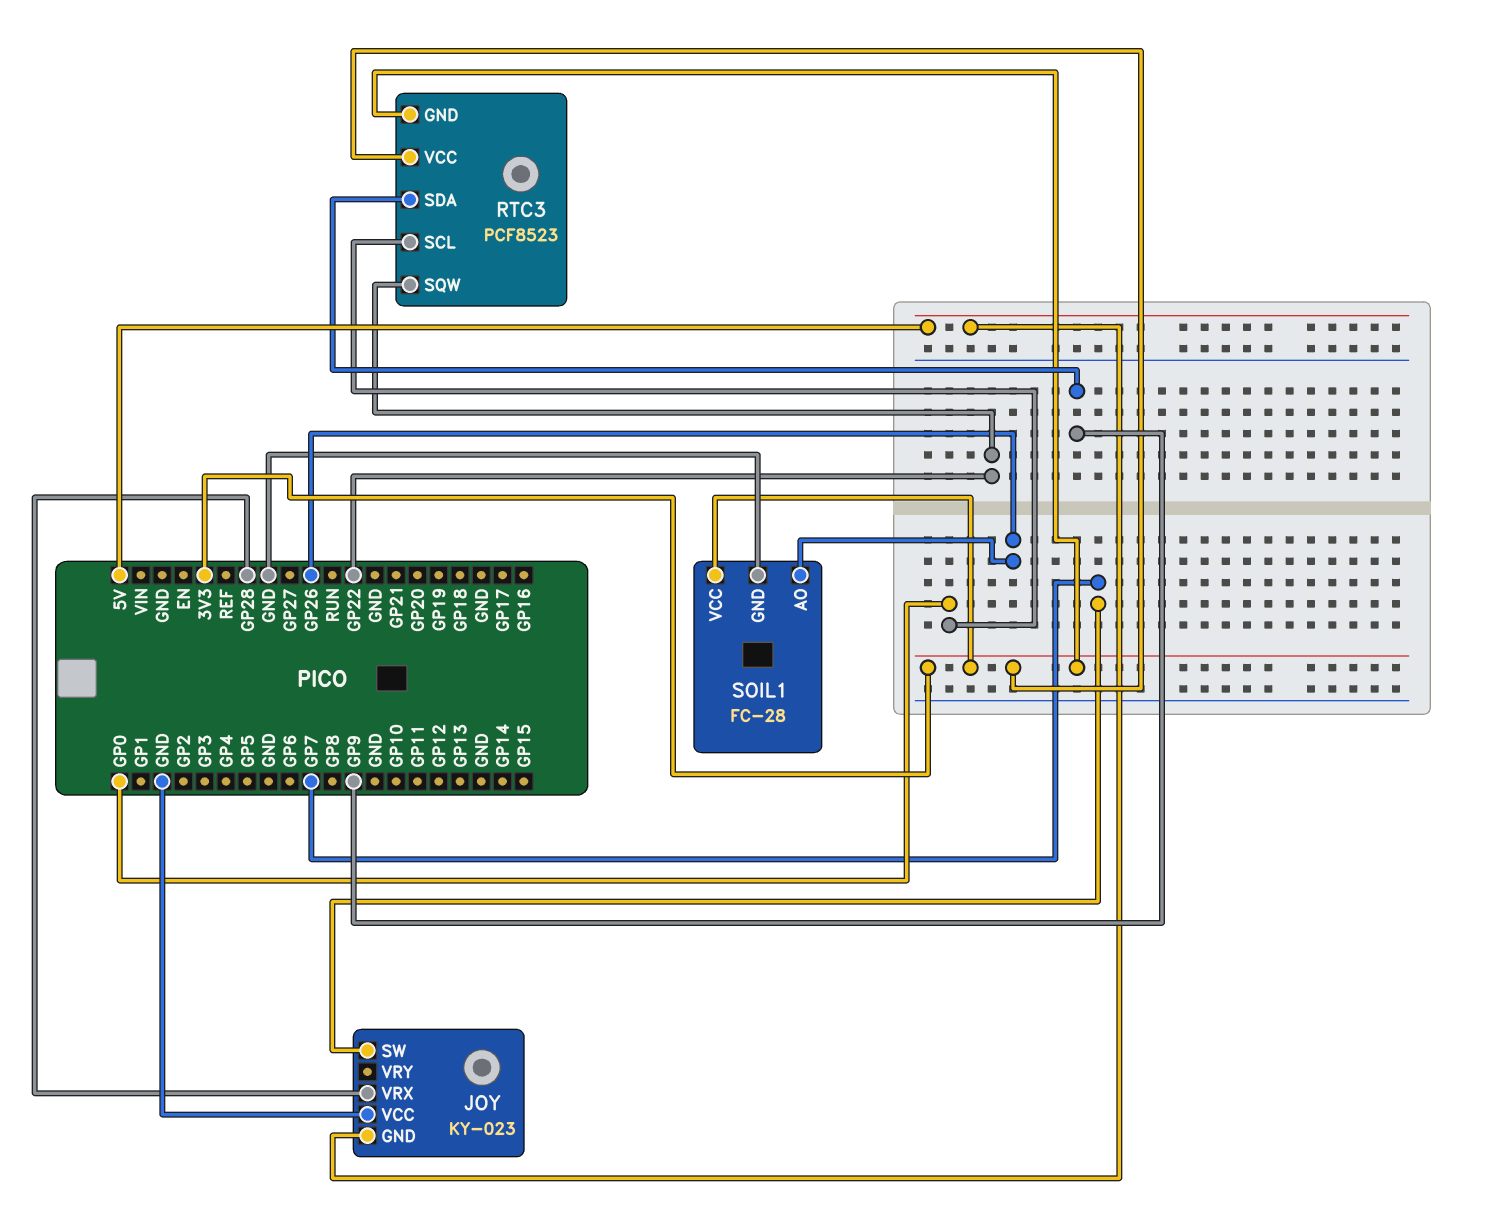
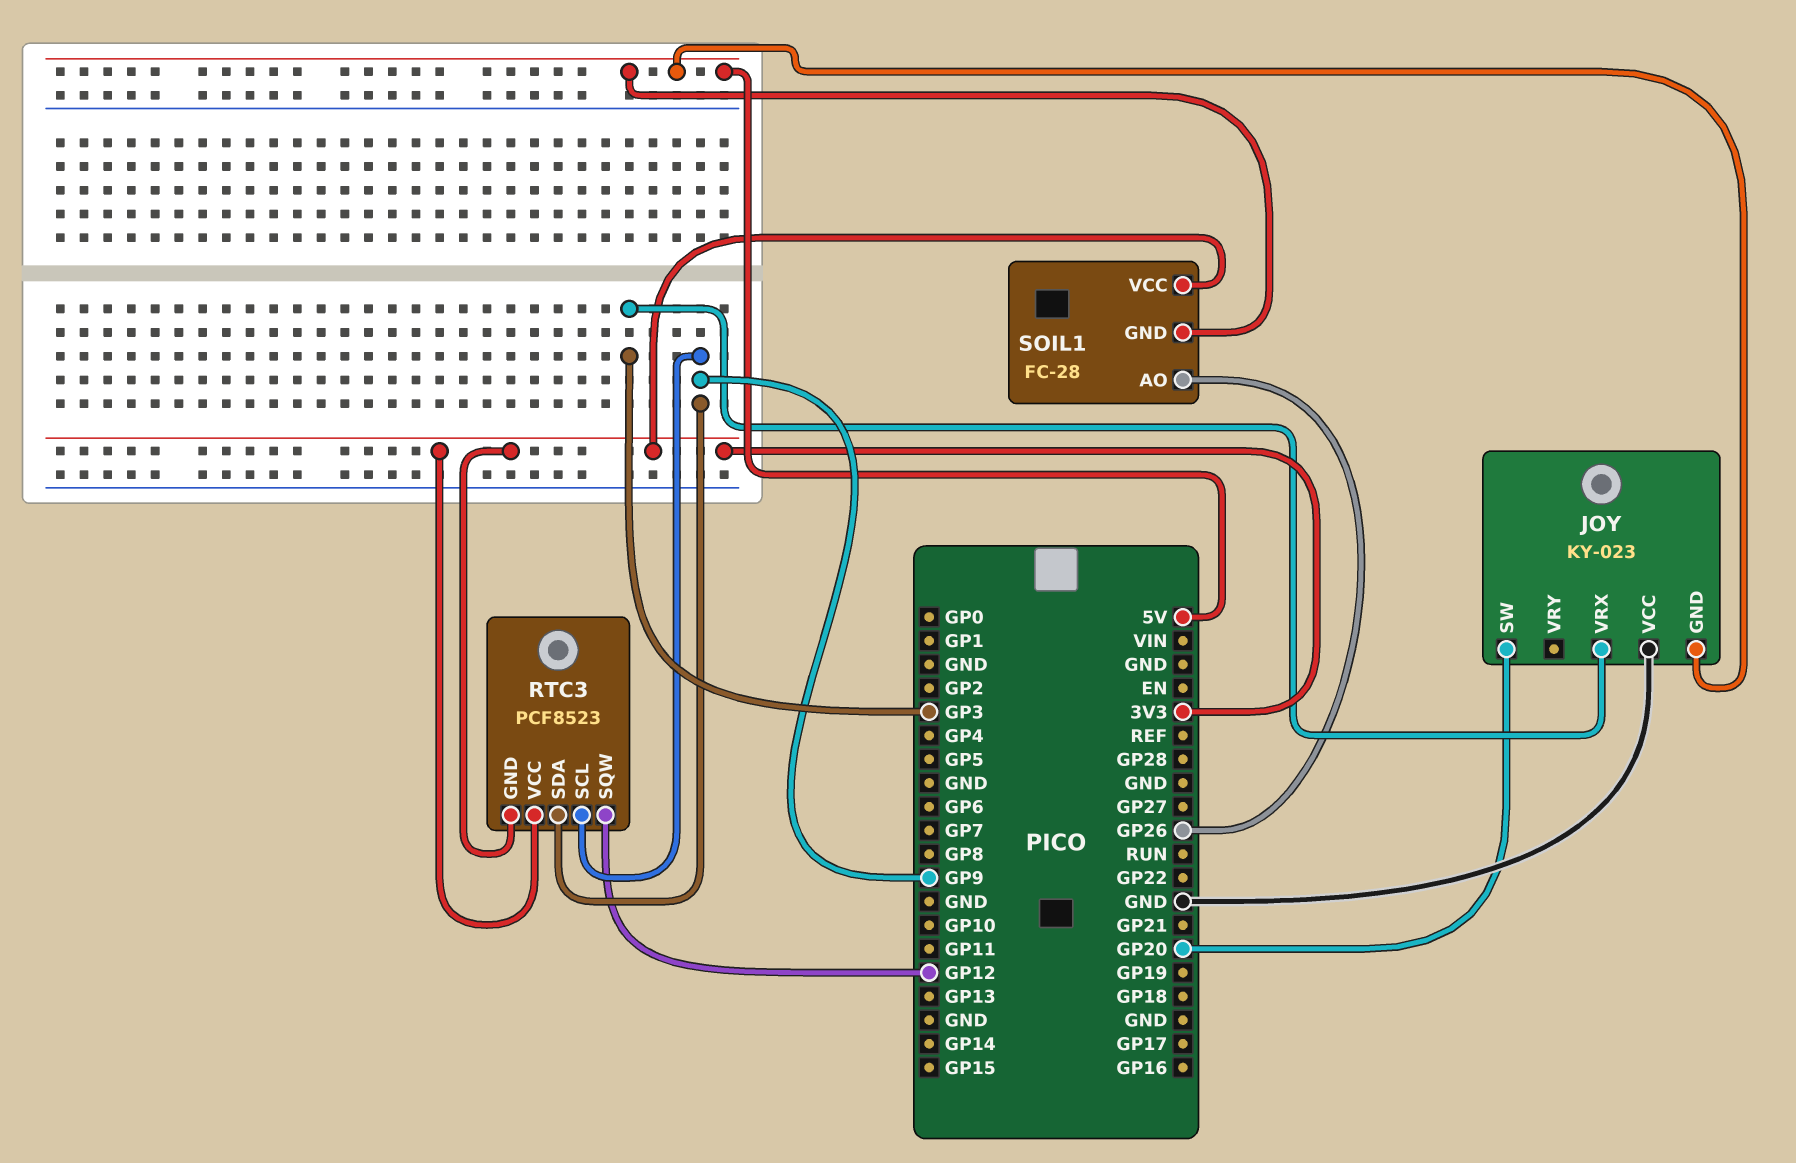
JOY pin SW: GP7 -> GP20
JOY pin VRX: GP28 -> GP3
RTC3 pin SCL: GP0 -> GP9
RTC3 pin SQW: GP22 -> GP12
SOIL1 pin GND: GND -> 5V

